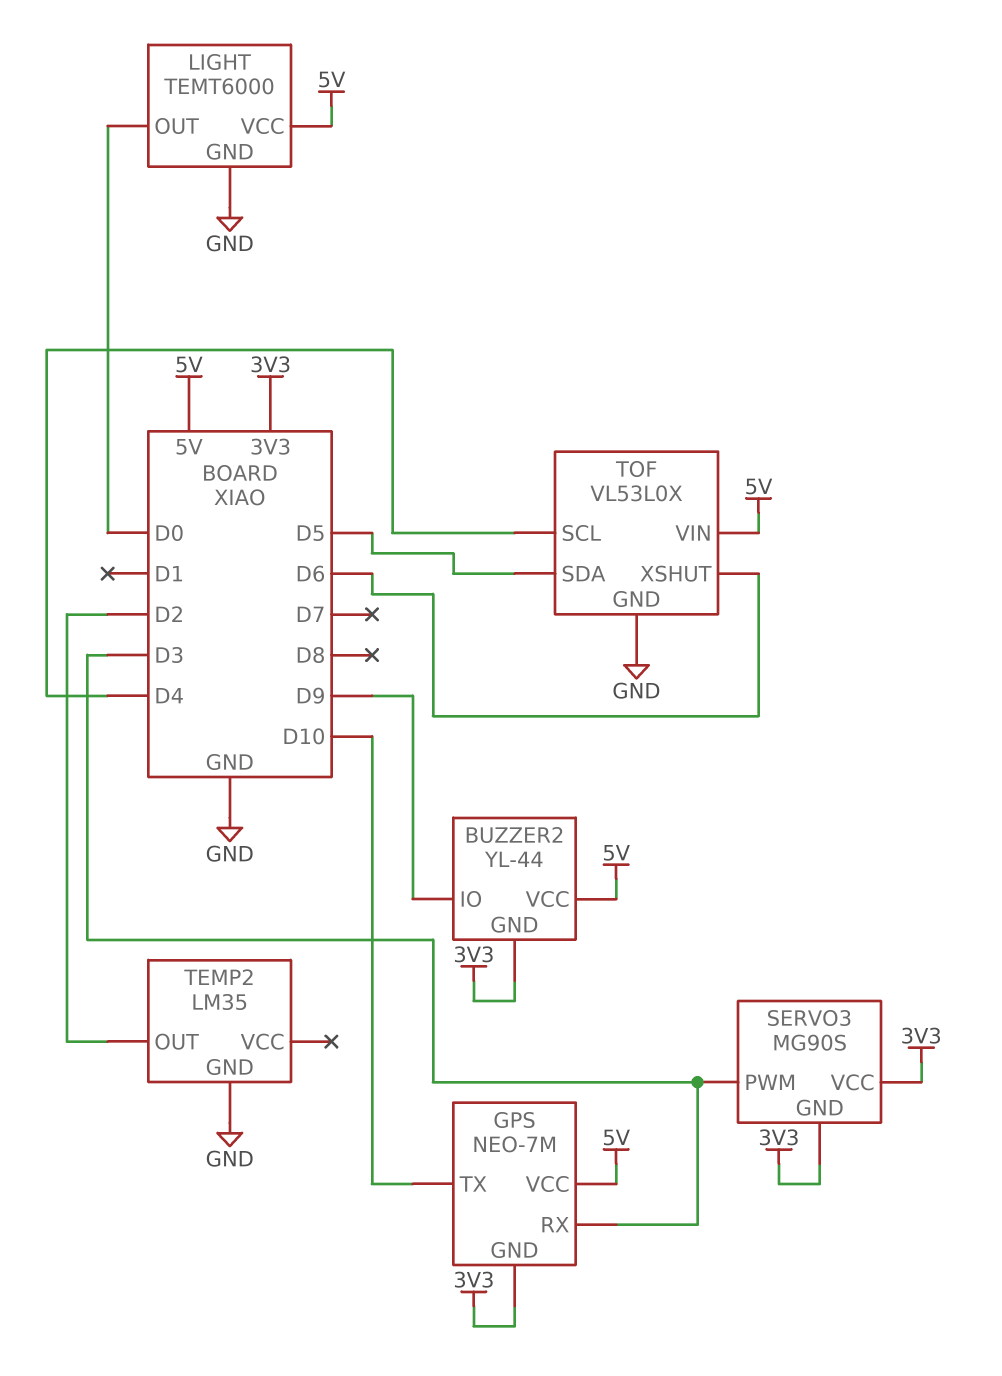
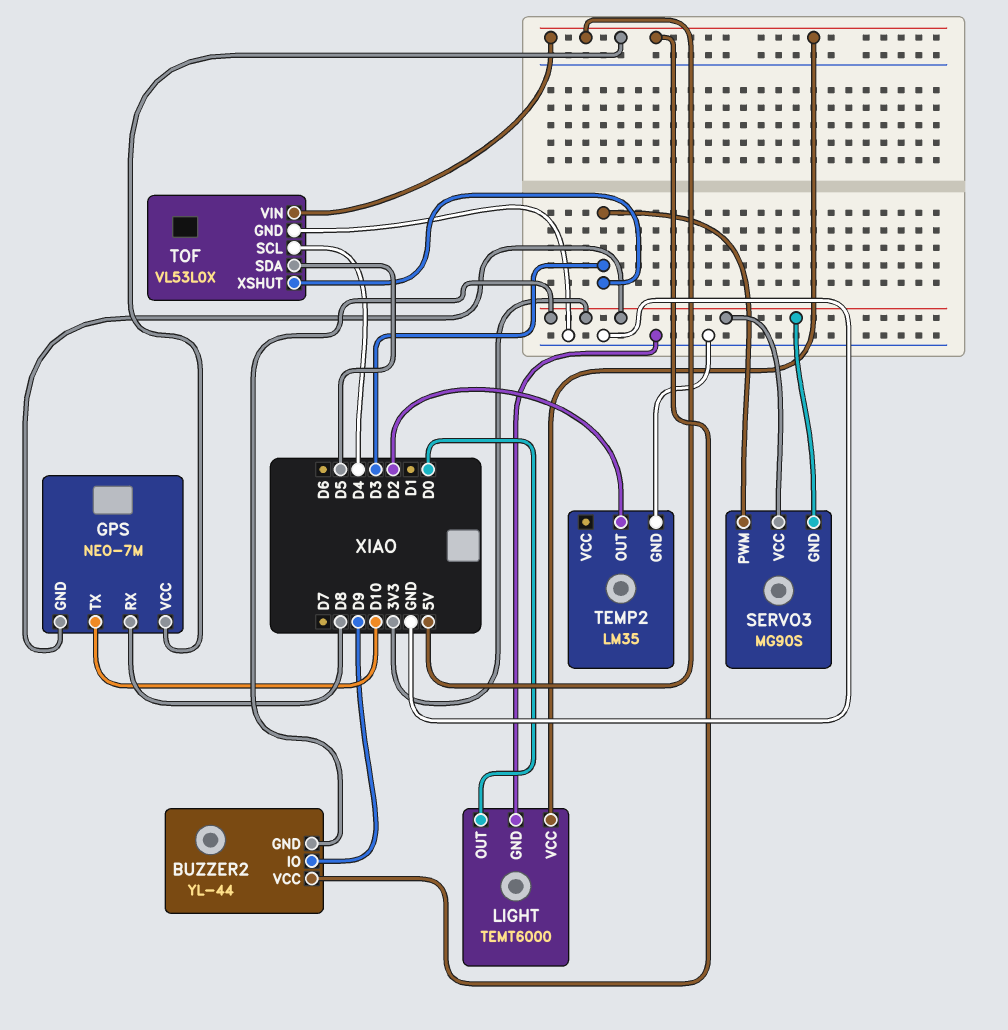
GPS pin RX: D3 -> D8
TOF pin XSHUT: D6 -> D3

